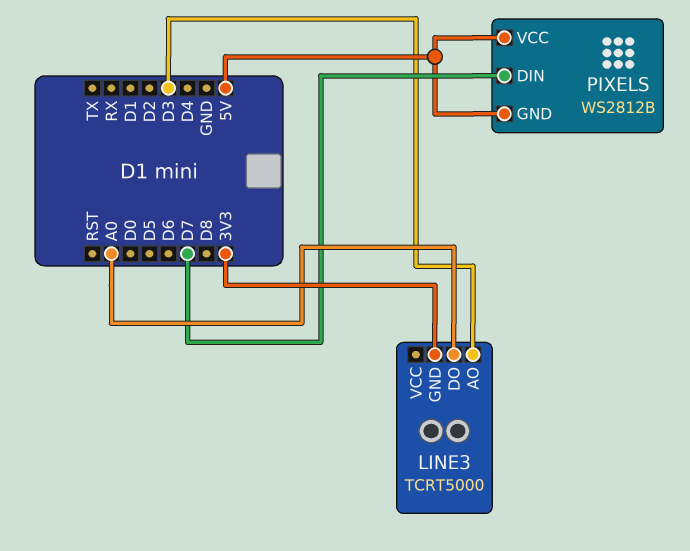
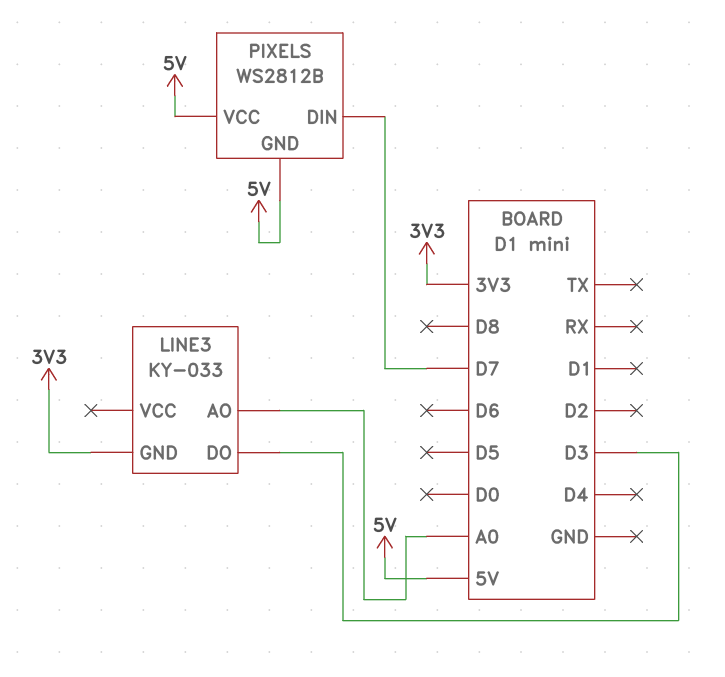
LINE3: TCRT5000 -> KY-033
LINE3 pin AO: D3 -> A0
LINE3 pin DO: A0 -> D3

